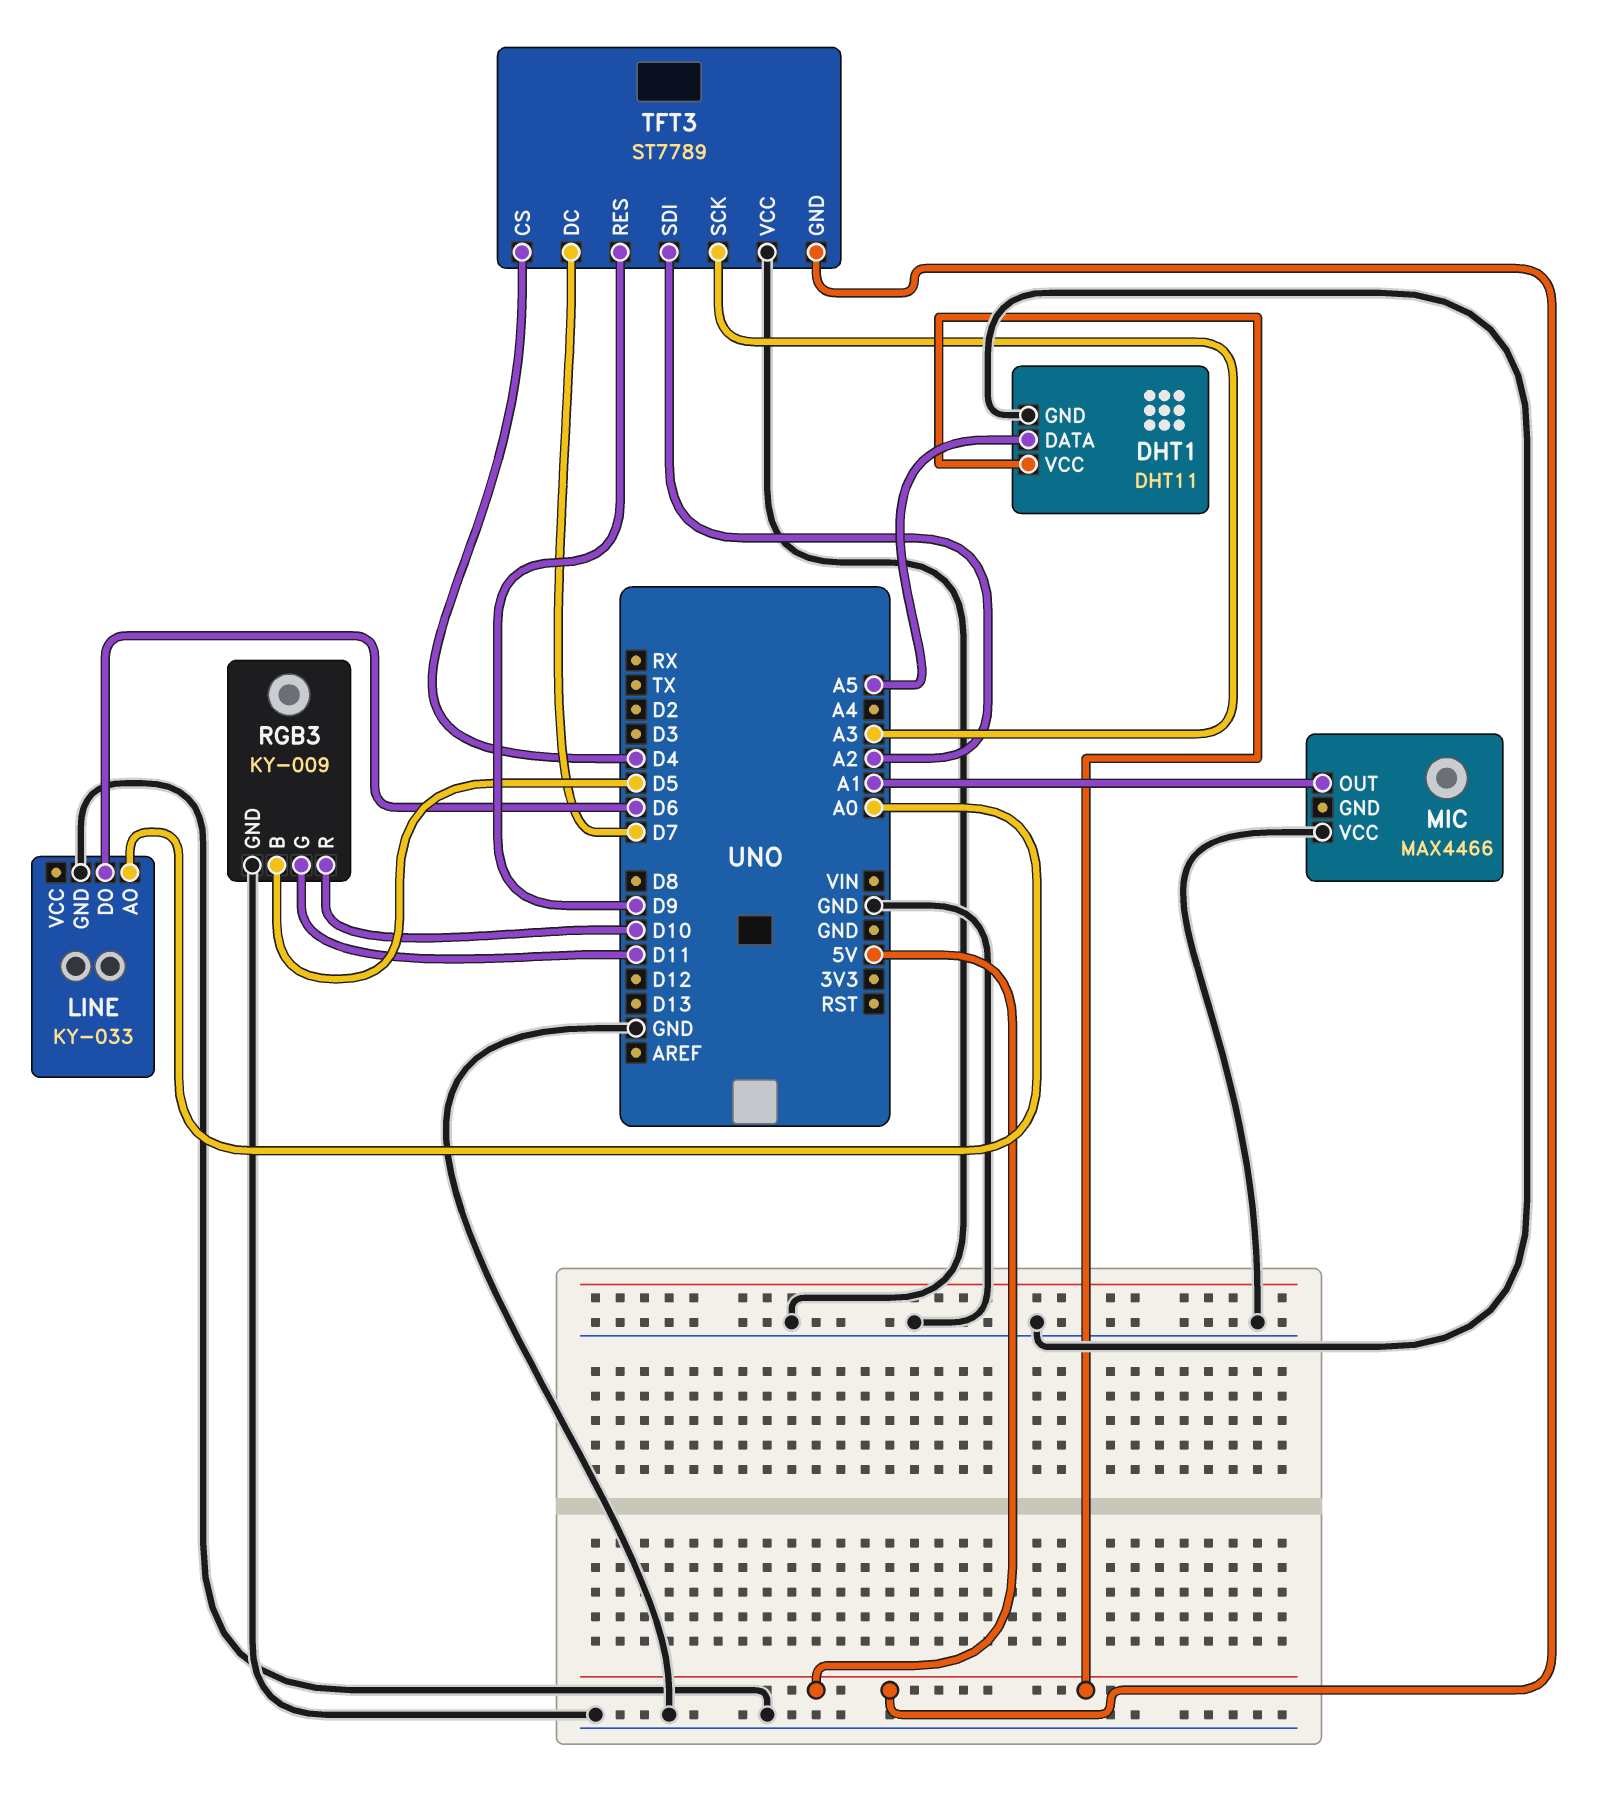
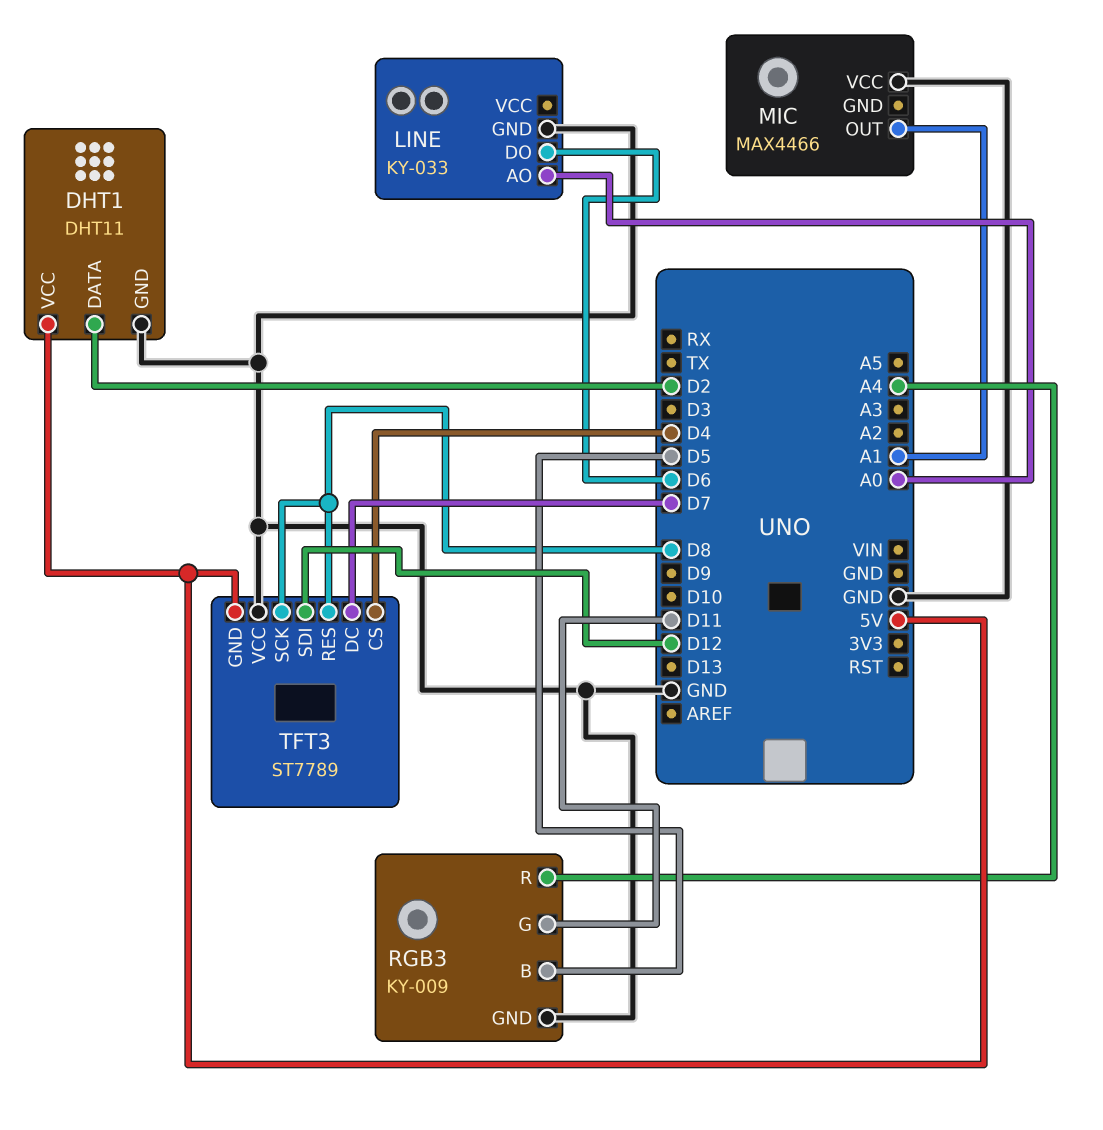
DHT1 pin DATA: A5 -> D2
RGB3 pin R: D10 -> A4
TFT3 pin RES: D9 -> D8
TFT3 pin SCK: A3 -> D8
TFT3 pin SDI: A2 -> D12

